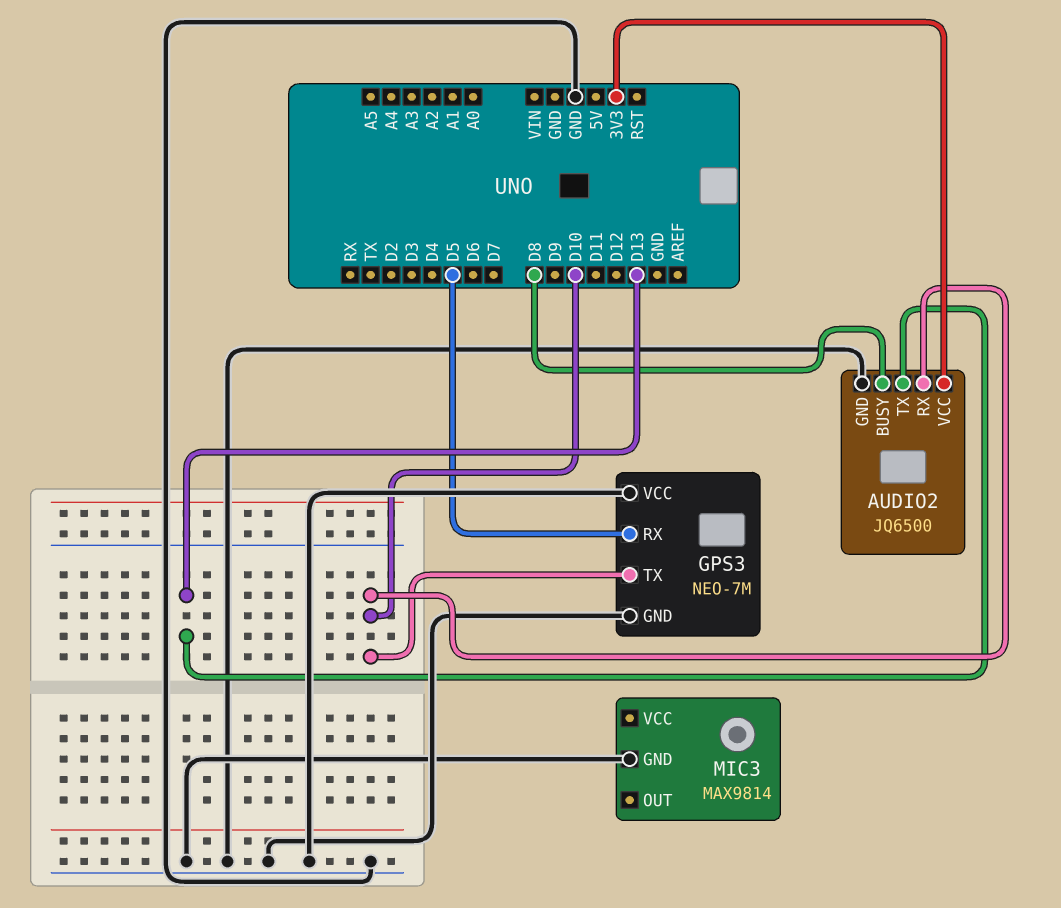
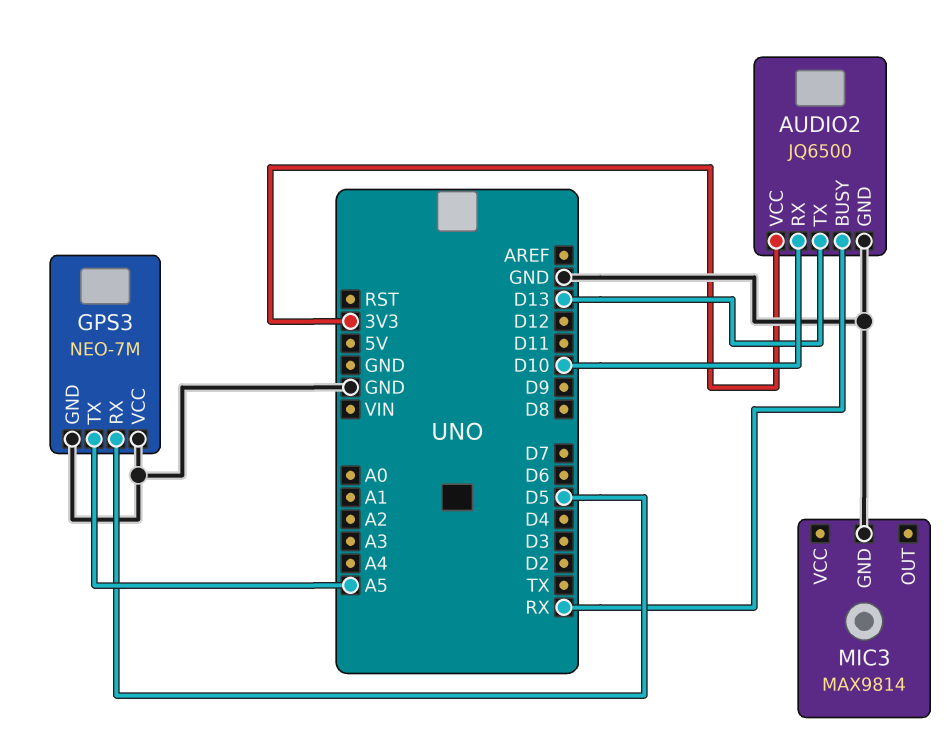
AUDIO2 pin BUSY: D8 -> RX
GPS3 pin TX: D10 -> A5

